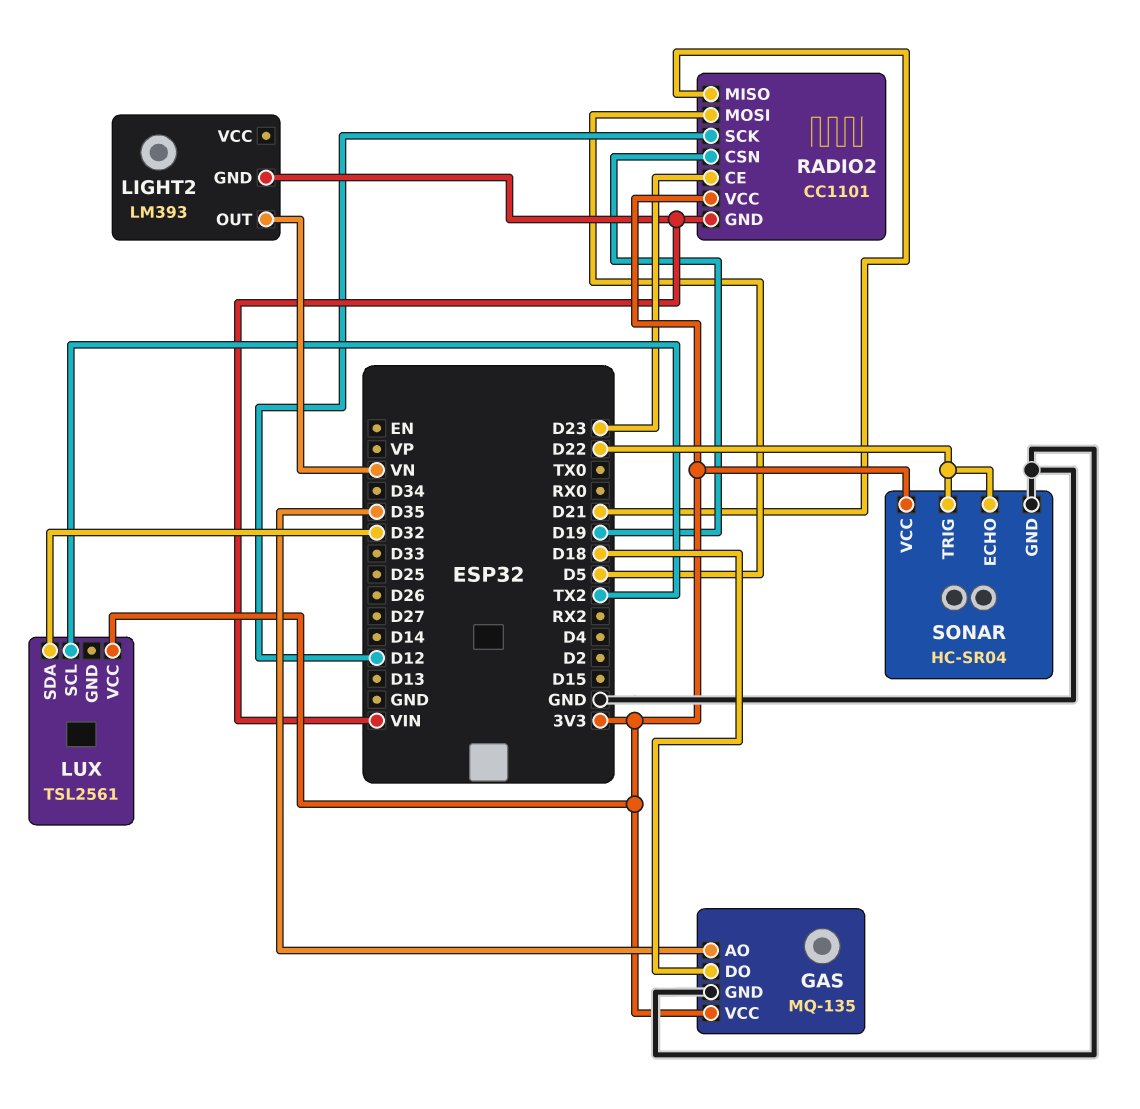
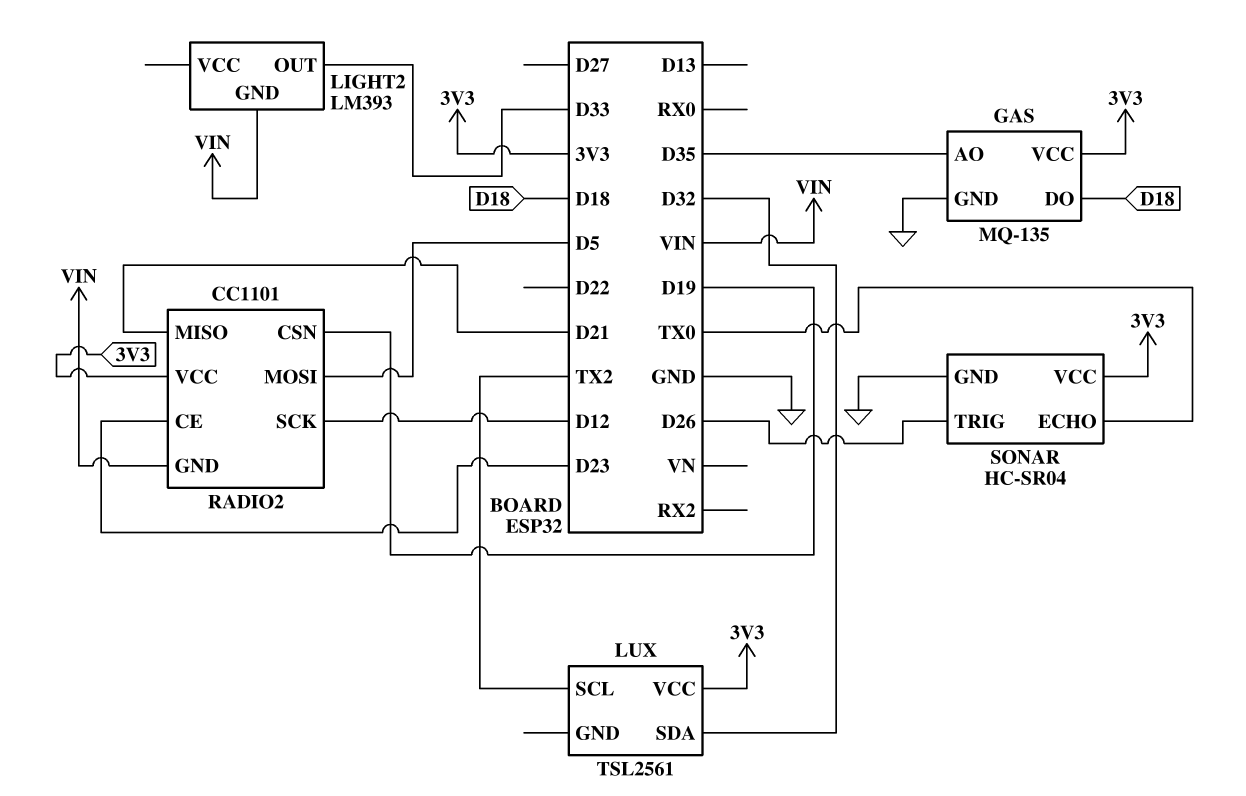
LIGHT2 pin OUT: VN -> D33
SONAR pin ECHO: D22 -> TX0
SONAR pin TRIG: D22 -> D26

